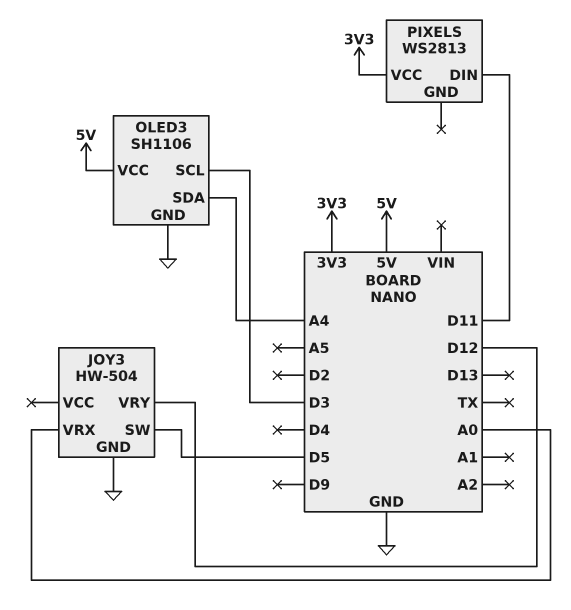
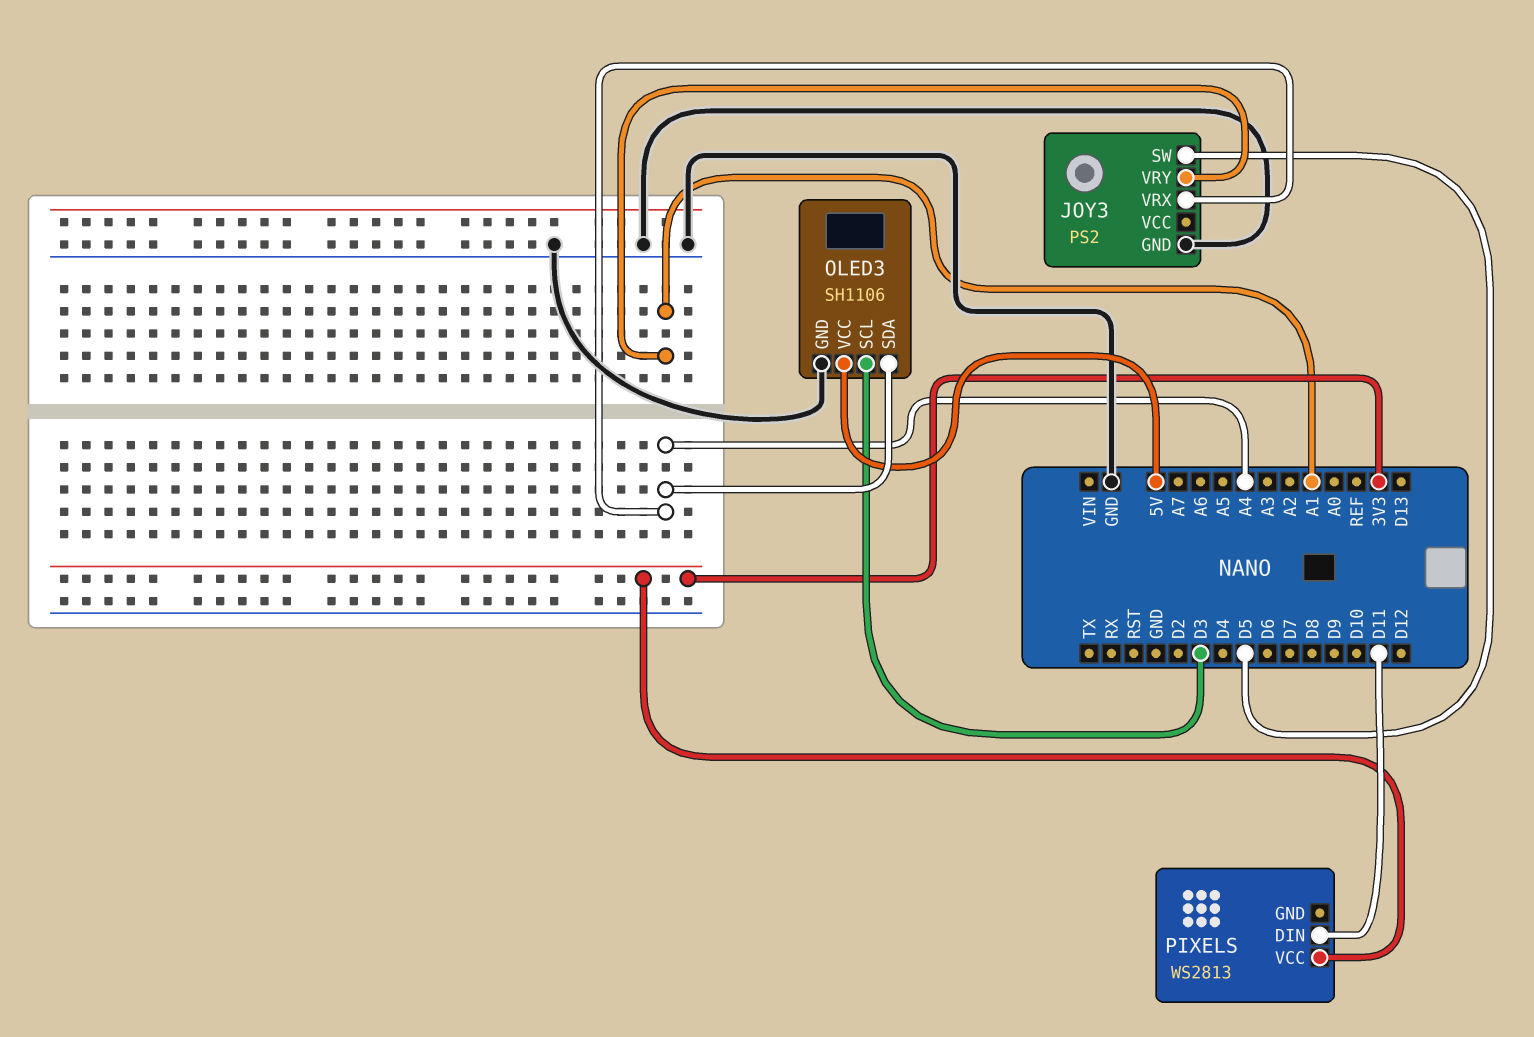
JOY3: HW-504 -> PS2
JOY3 pin VRX: A0 -> A4
JOY3 pin VRY: D12 -> A1

